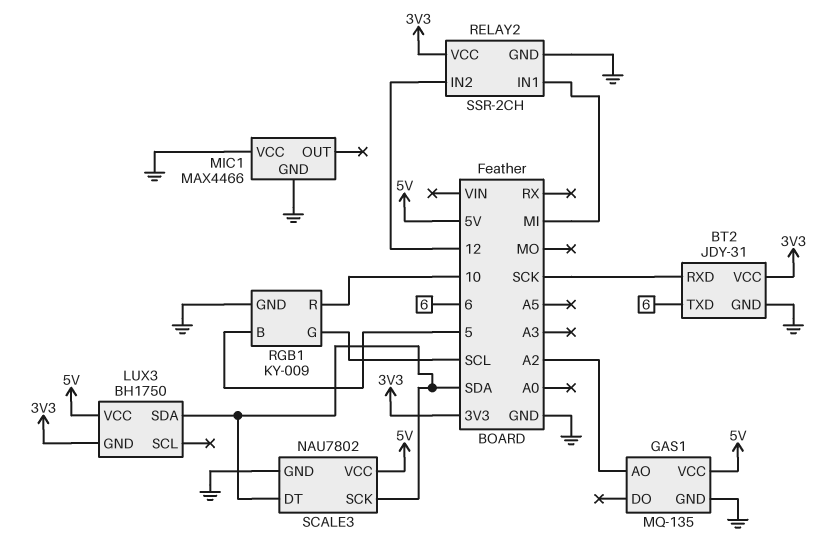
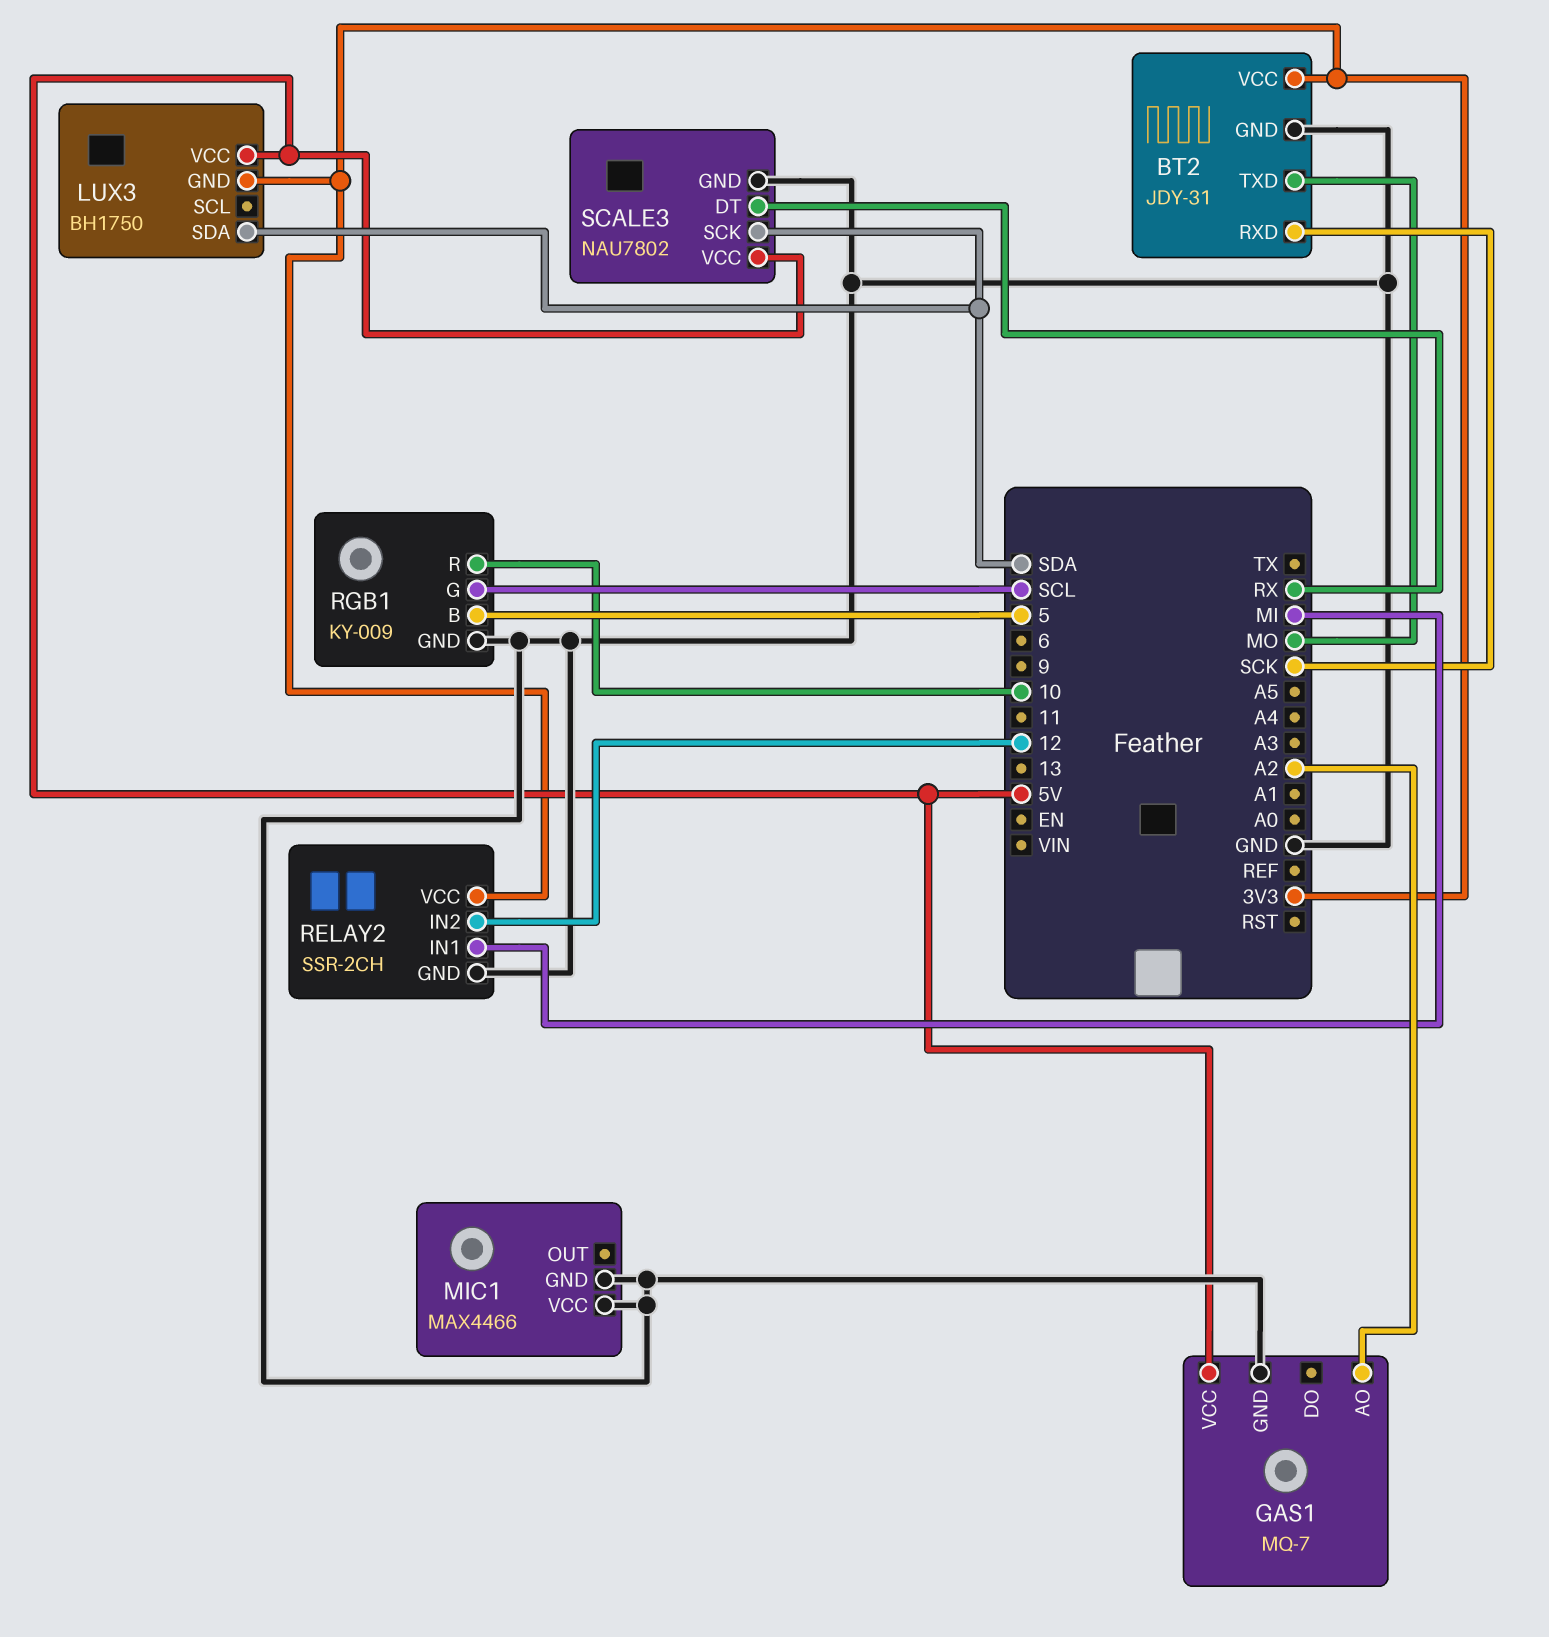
BT2 pin TXD: 6 -> MO
GAS1: MQ-135 -> MQ-7
SCALE3 pin DT: SDA -> RX

